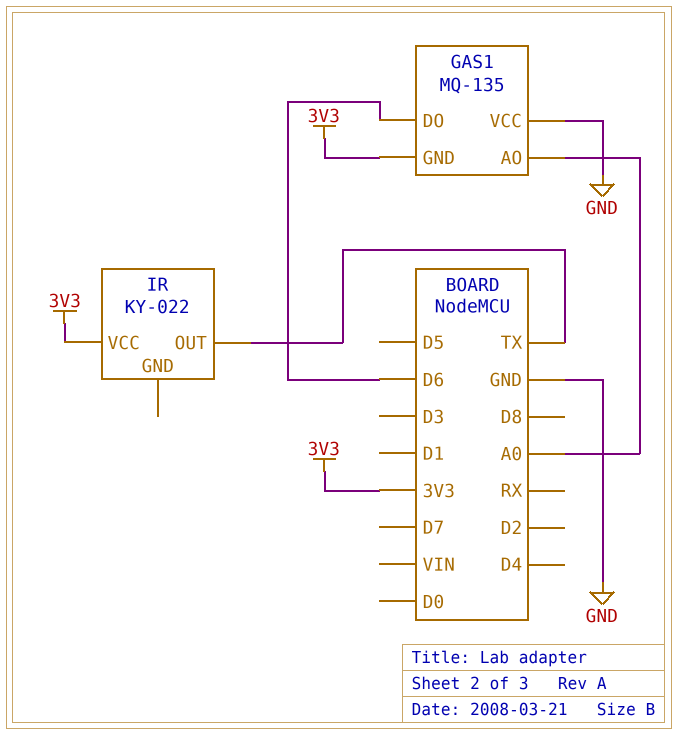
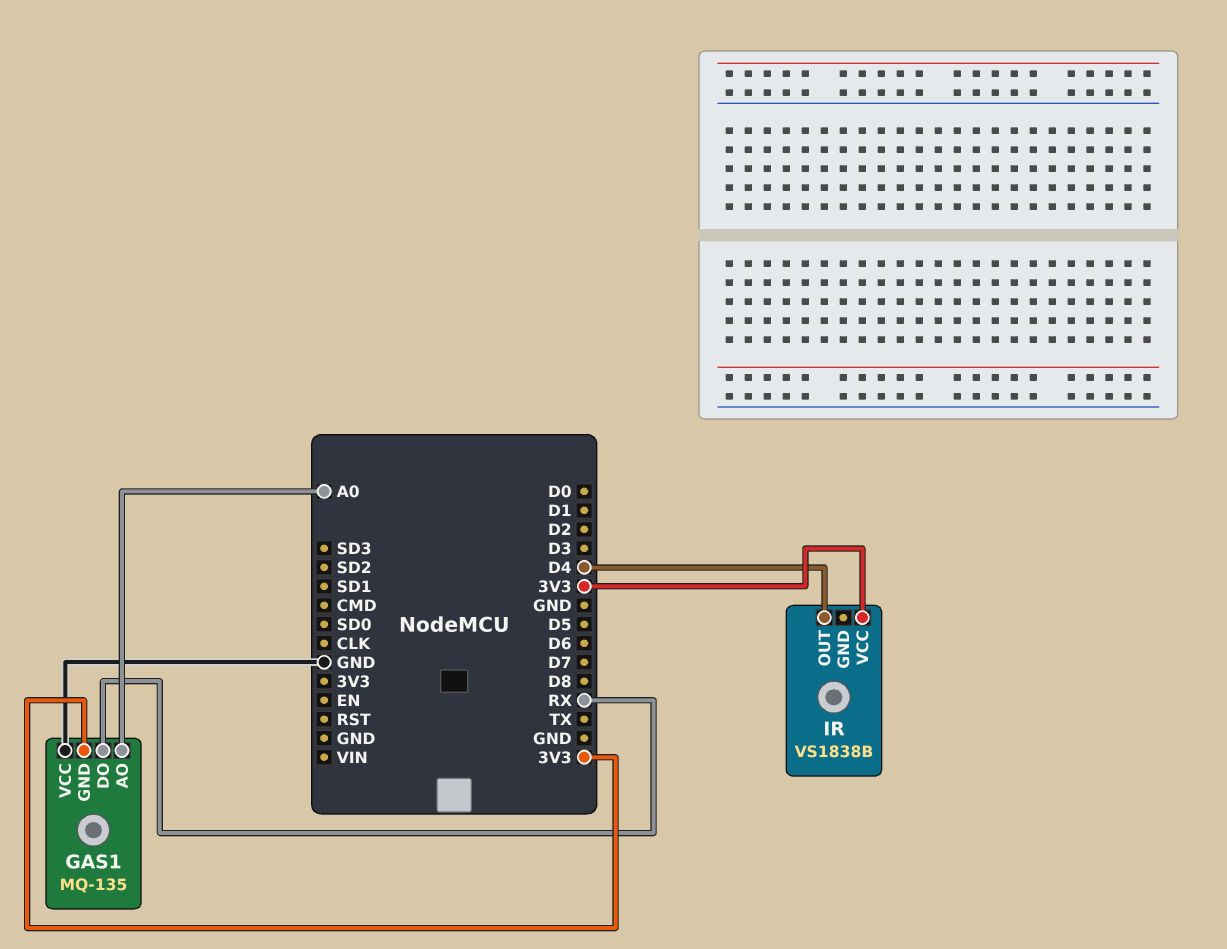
GAS1 pin DO: D6 -> RX
IR: KY-022 -> VS1838B
IR pin OUT: TX -> D4

